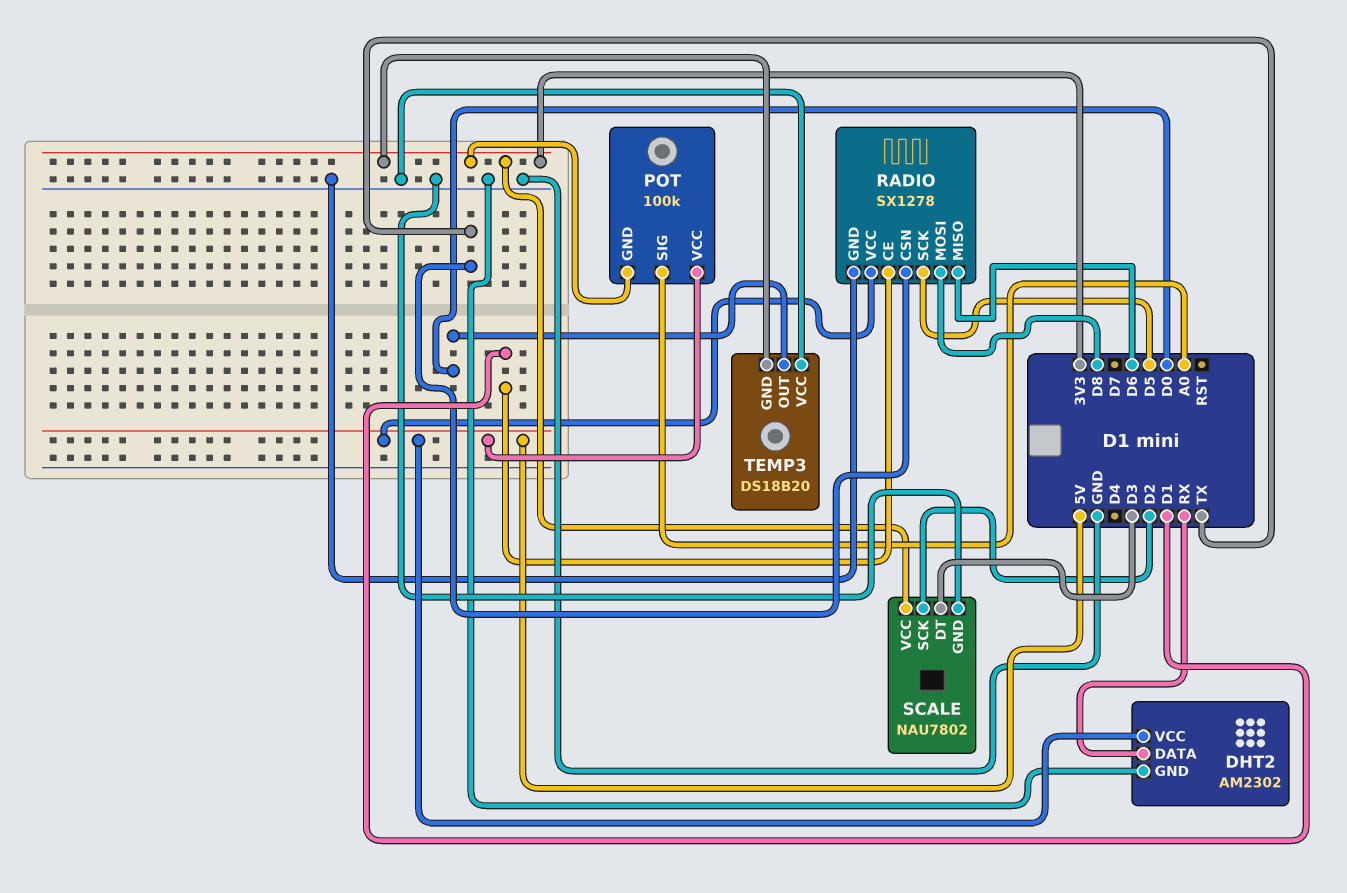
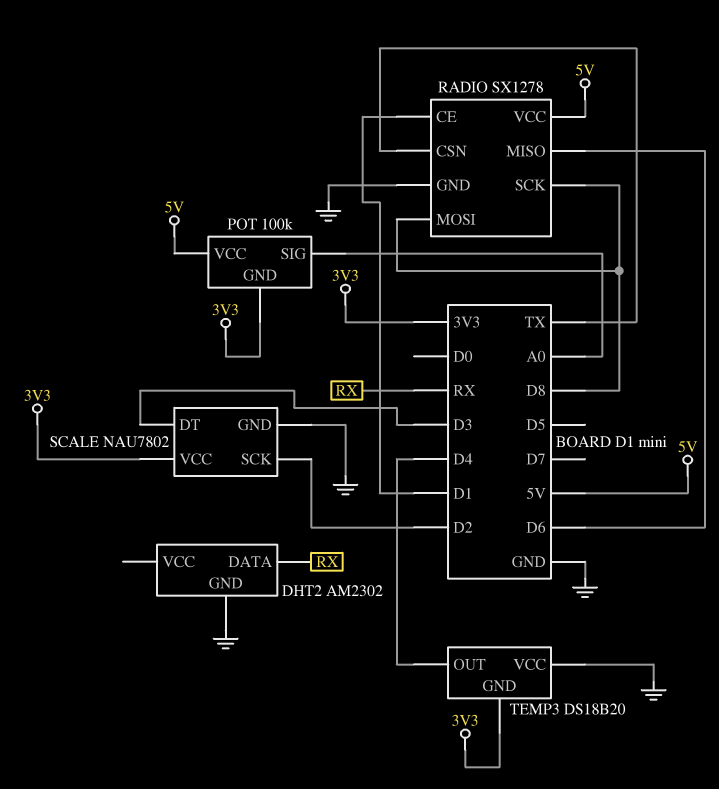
DHT2 pin VCC: 5V -> none
RADIO pin SCK: D5 -> D8
TEMP3 pin OUT: D0 -> D4

